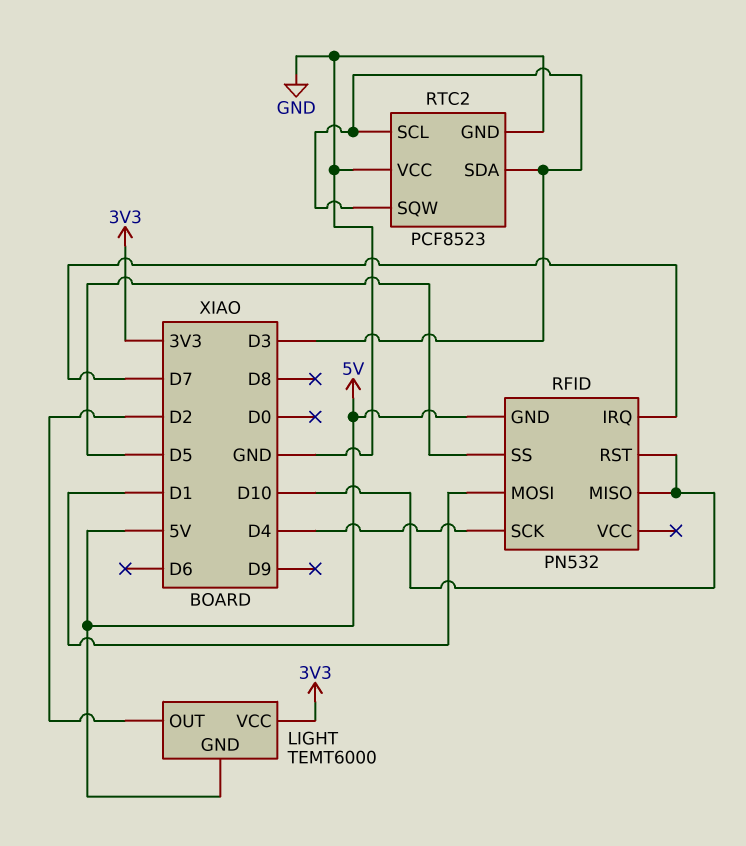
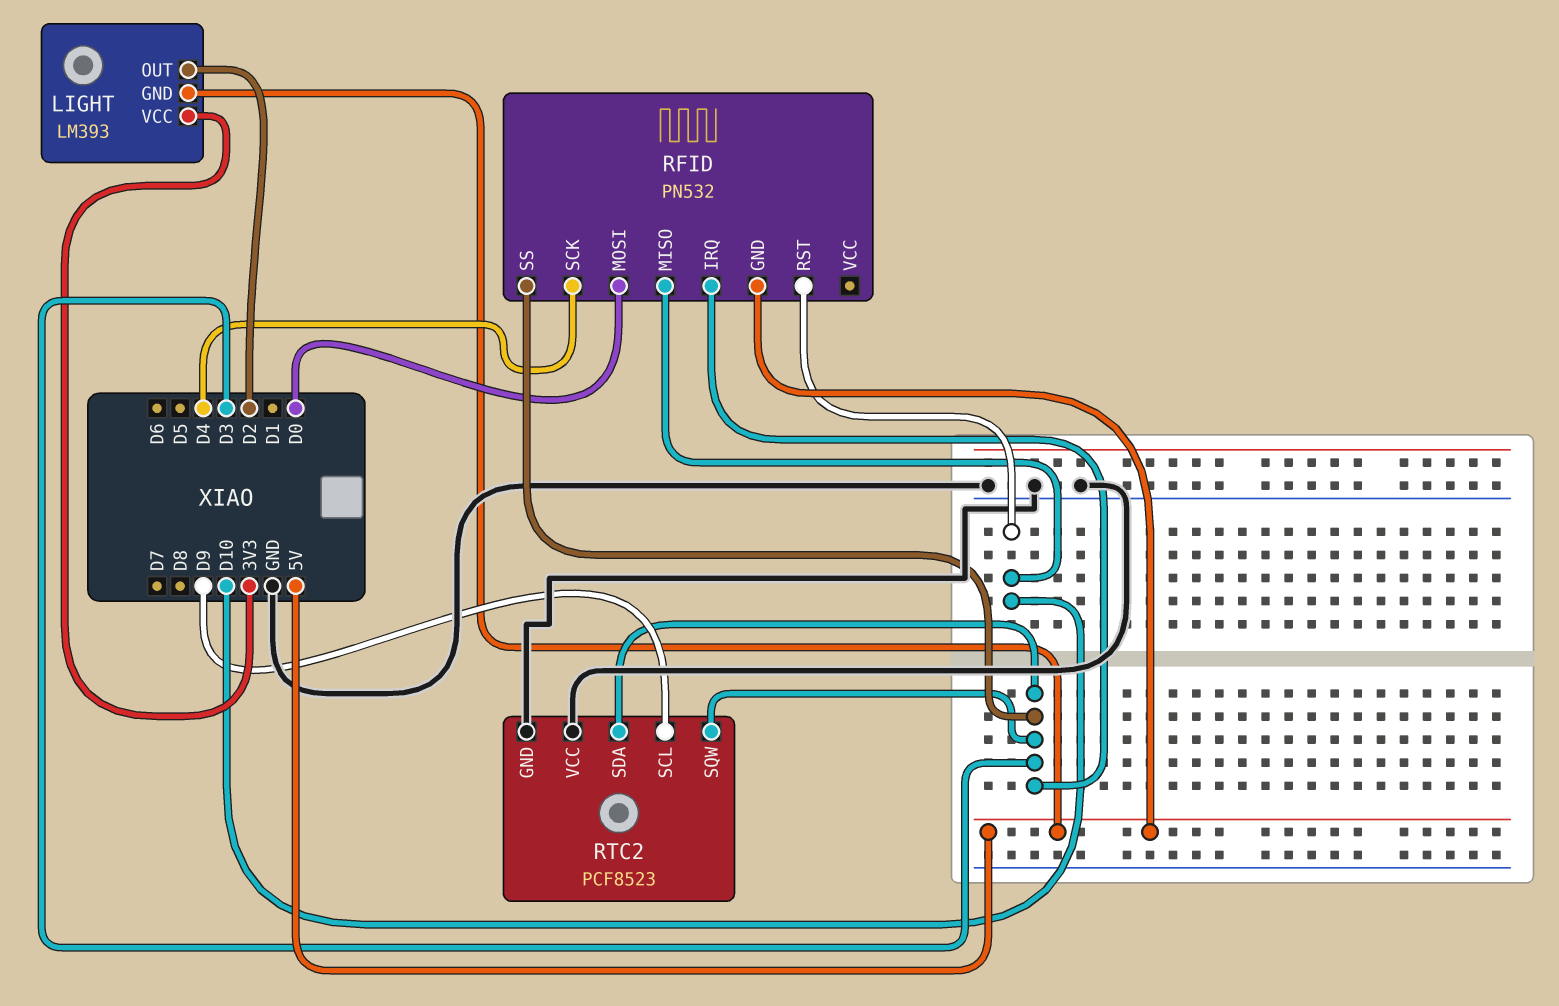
LIGHT: TEMT6000 -> LM393
RFID pin IRQ: D7 -> D3
RFID pin MOSI: D1 -> D0
RFID pin SS: D5 -> D3
RTC2 pin SCL: D3 -> D9

